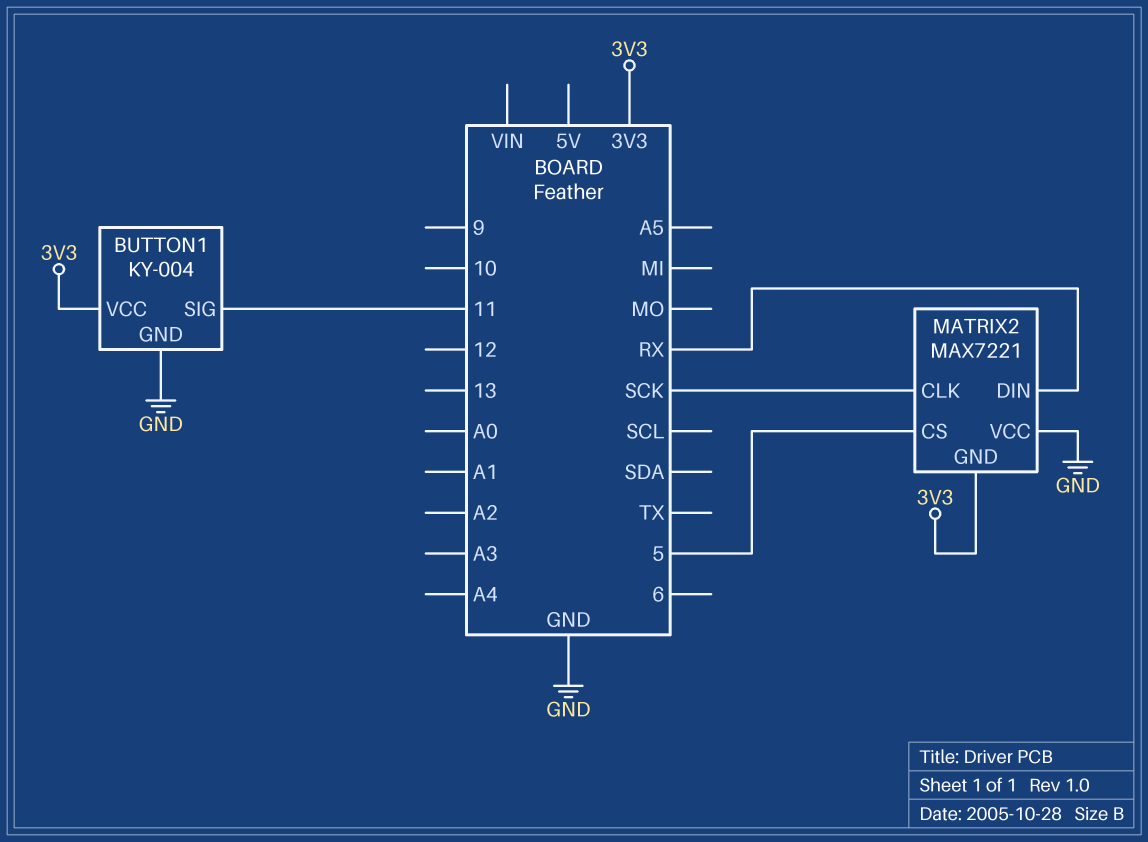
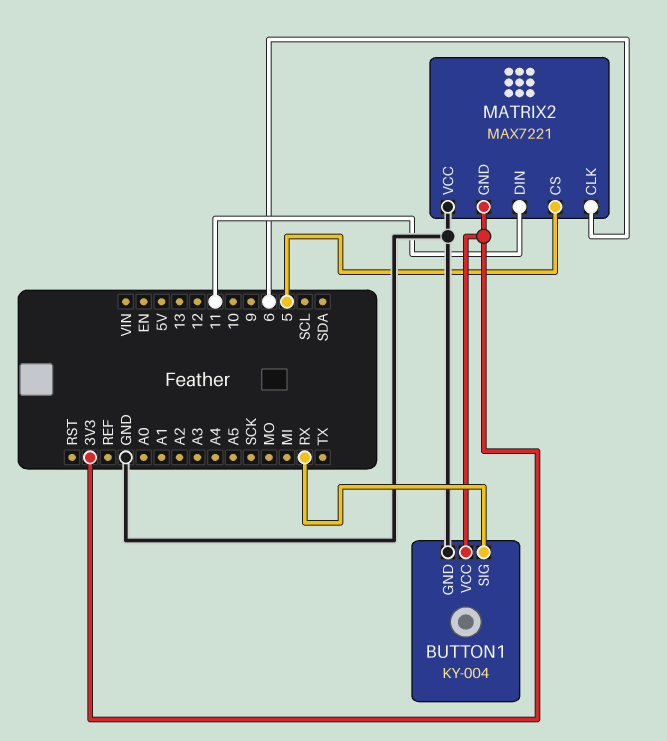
BUTTON1 pin SIG: 11 -> RX
MATRIX2 pin CLK: SCK -> 6
MATRIX2 pin DIN: RX -> 11

